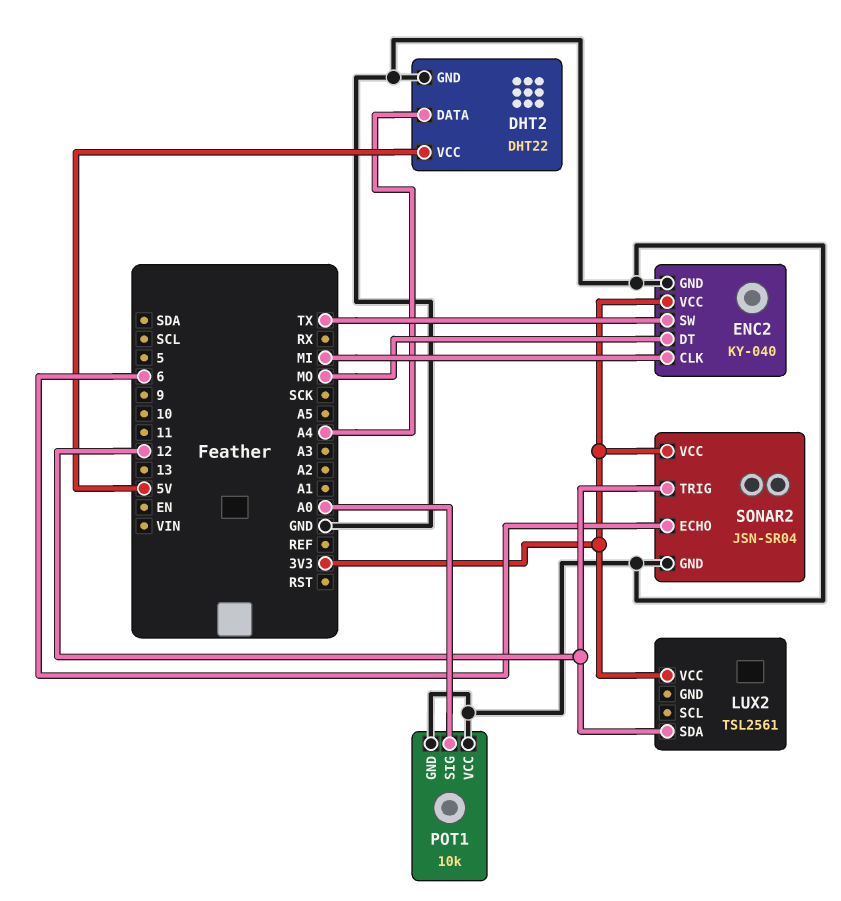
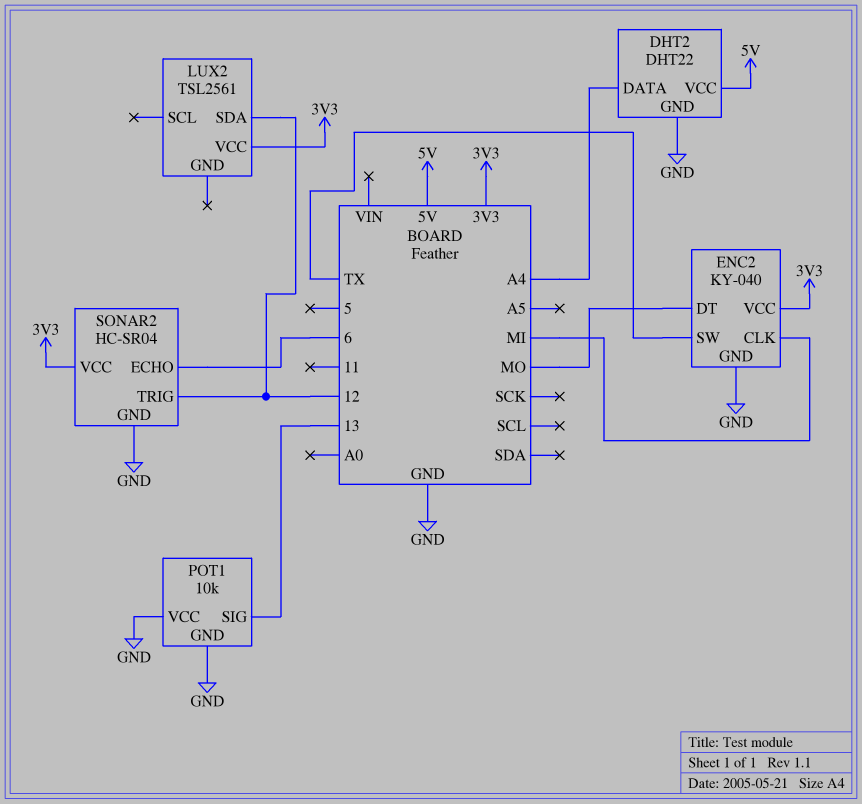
POT1 pin SIG: A0 -> 13
SONAR2: JSN-SR04 -> HC-SR04

